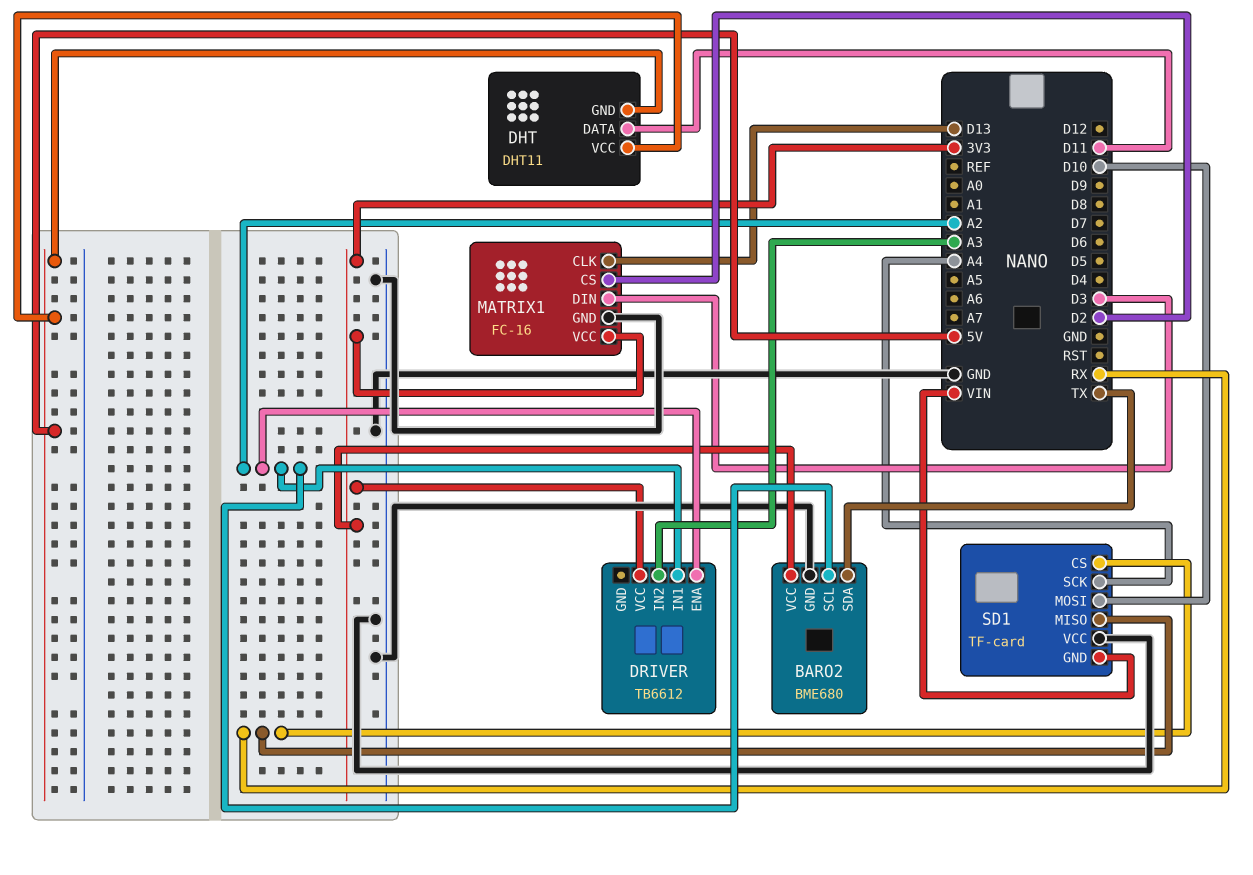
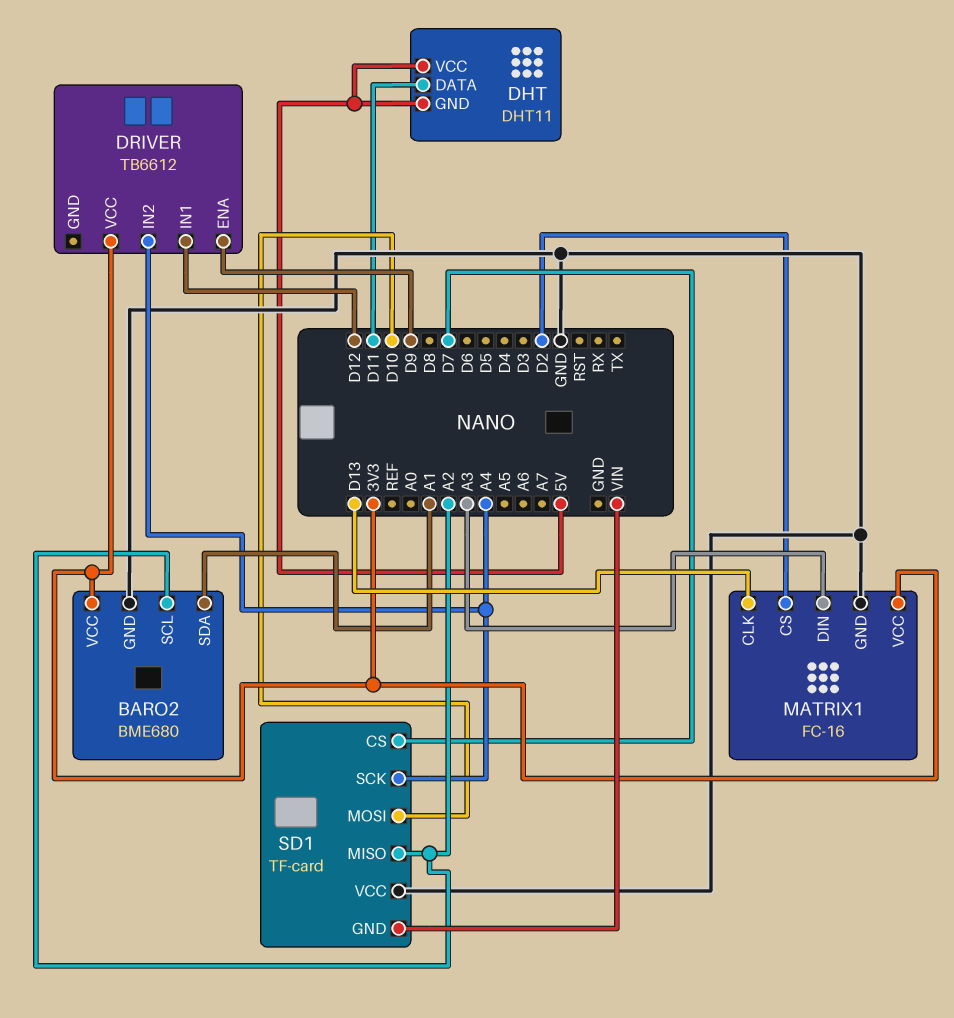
BARO2 pin SDA: TX -> A1
DRIVER pin ENA: A2 -> D9
DRIVER pin IN1: A2 -> D12
DRIVER pin IN2: A3 -> A4
MATRIX1 pin DIN: D3 -> A3
SD1 pin CS: RX -> D7
SD1 pin MISO: RX -> A2

